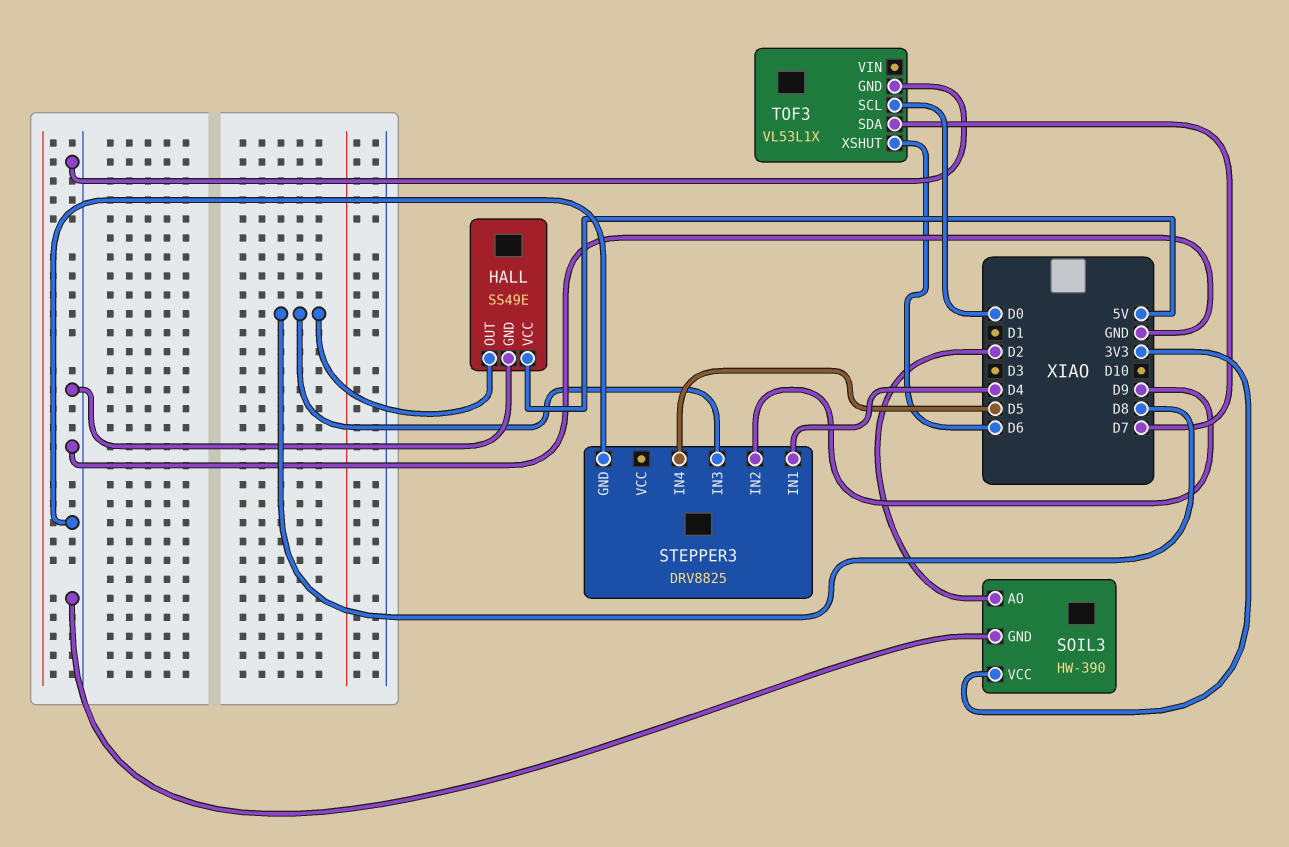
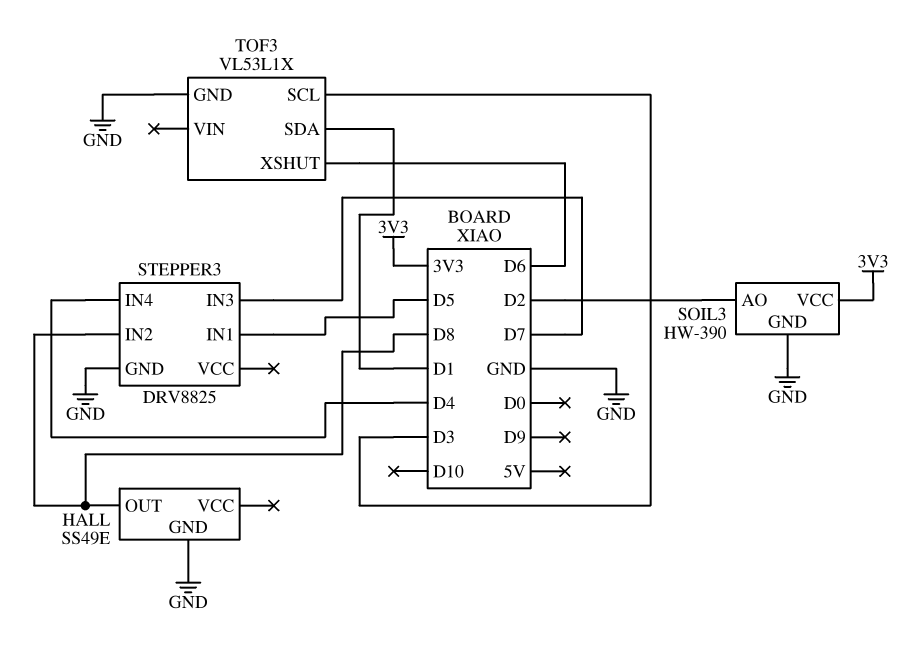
HALL pin VCC: 5V -> none
STEPPER3 pin IN1: D4 -> D5
STEPPER3 pin IN2: D9 -> D8
STEPPER3 pin IN3: D8 -> D7
STEPPER3 pin IN4: D5 -> D4
TOF3 pin SCL: D0 -> D3
TOF3 pin SDA: D7 -> D1

